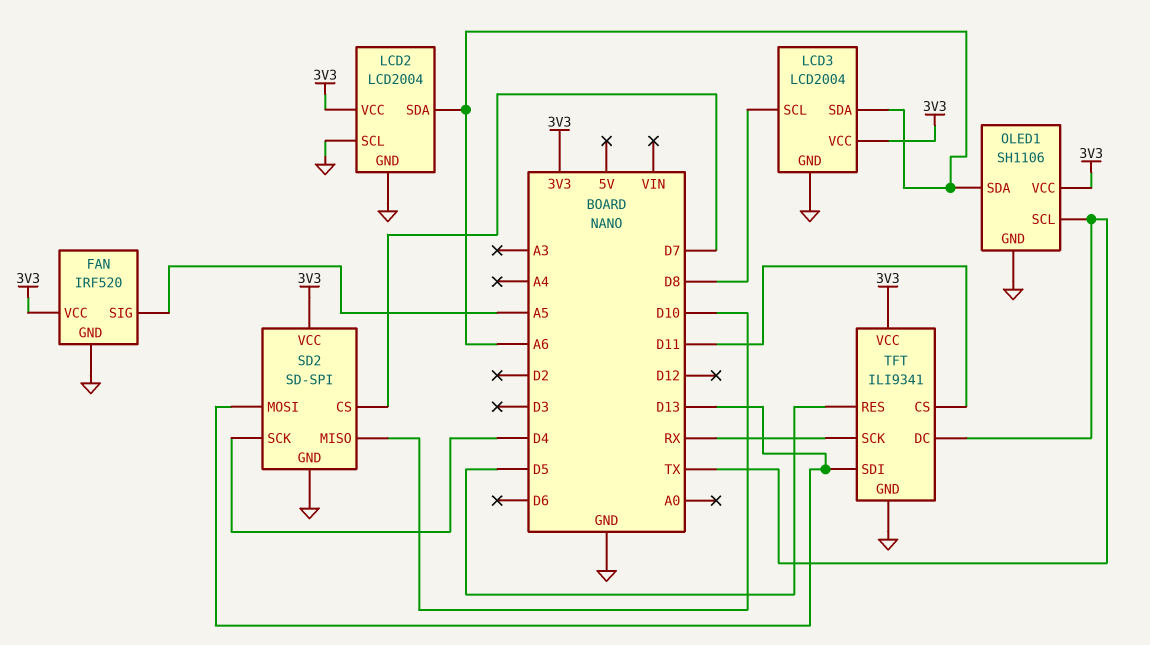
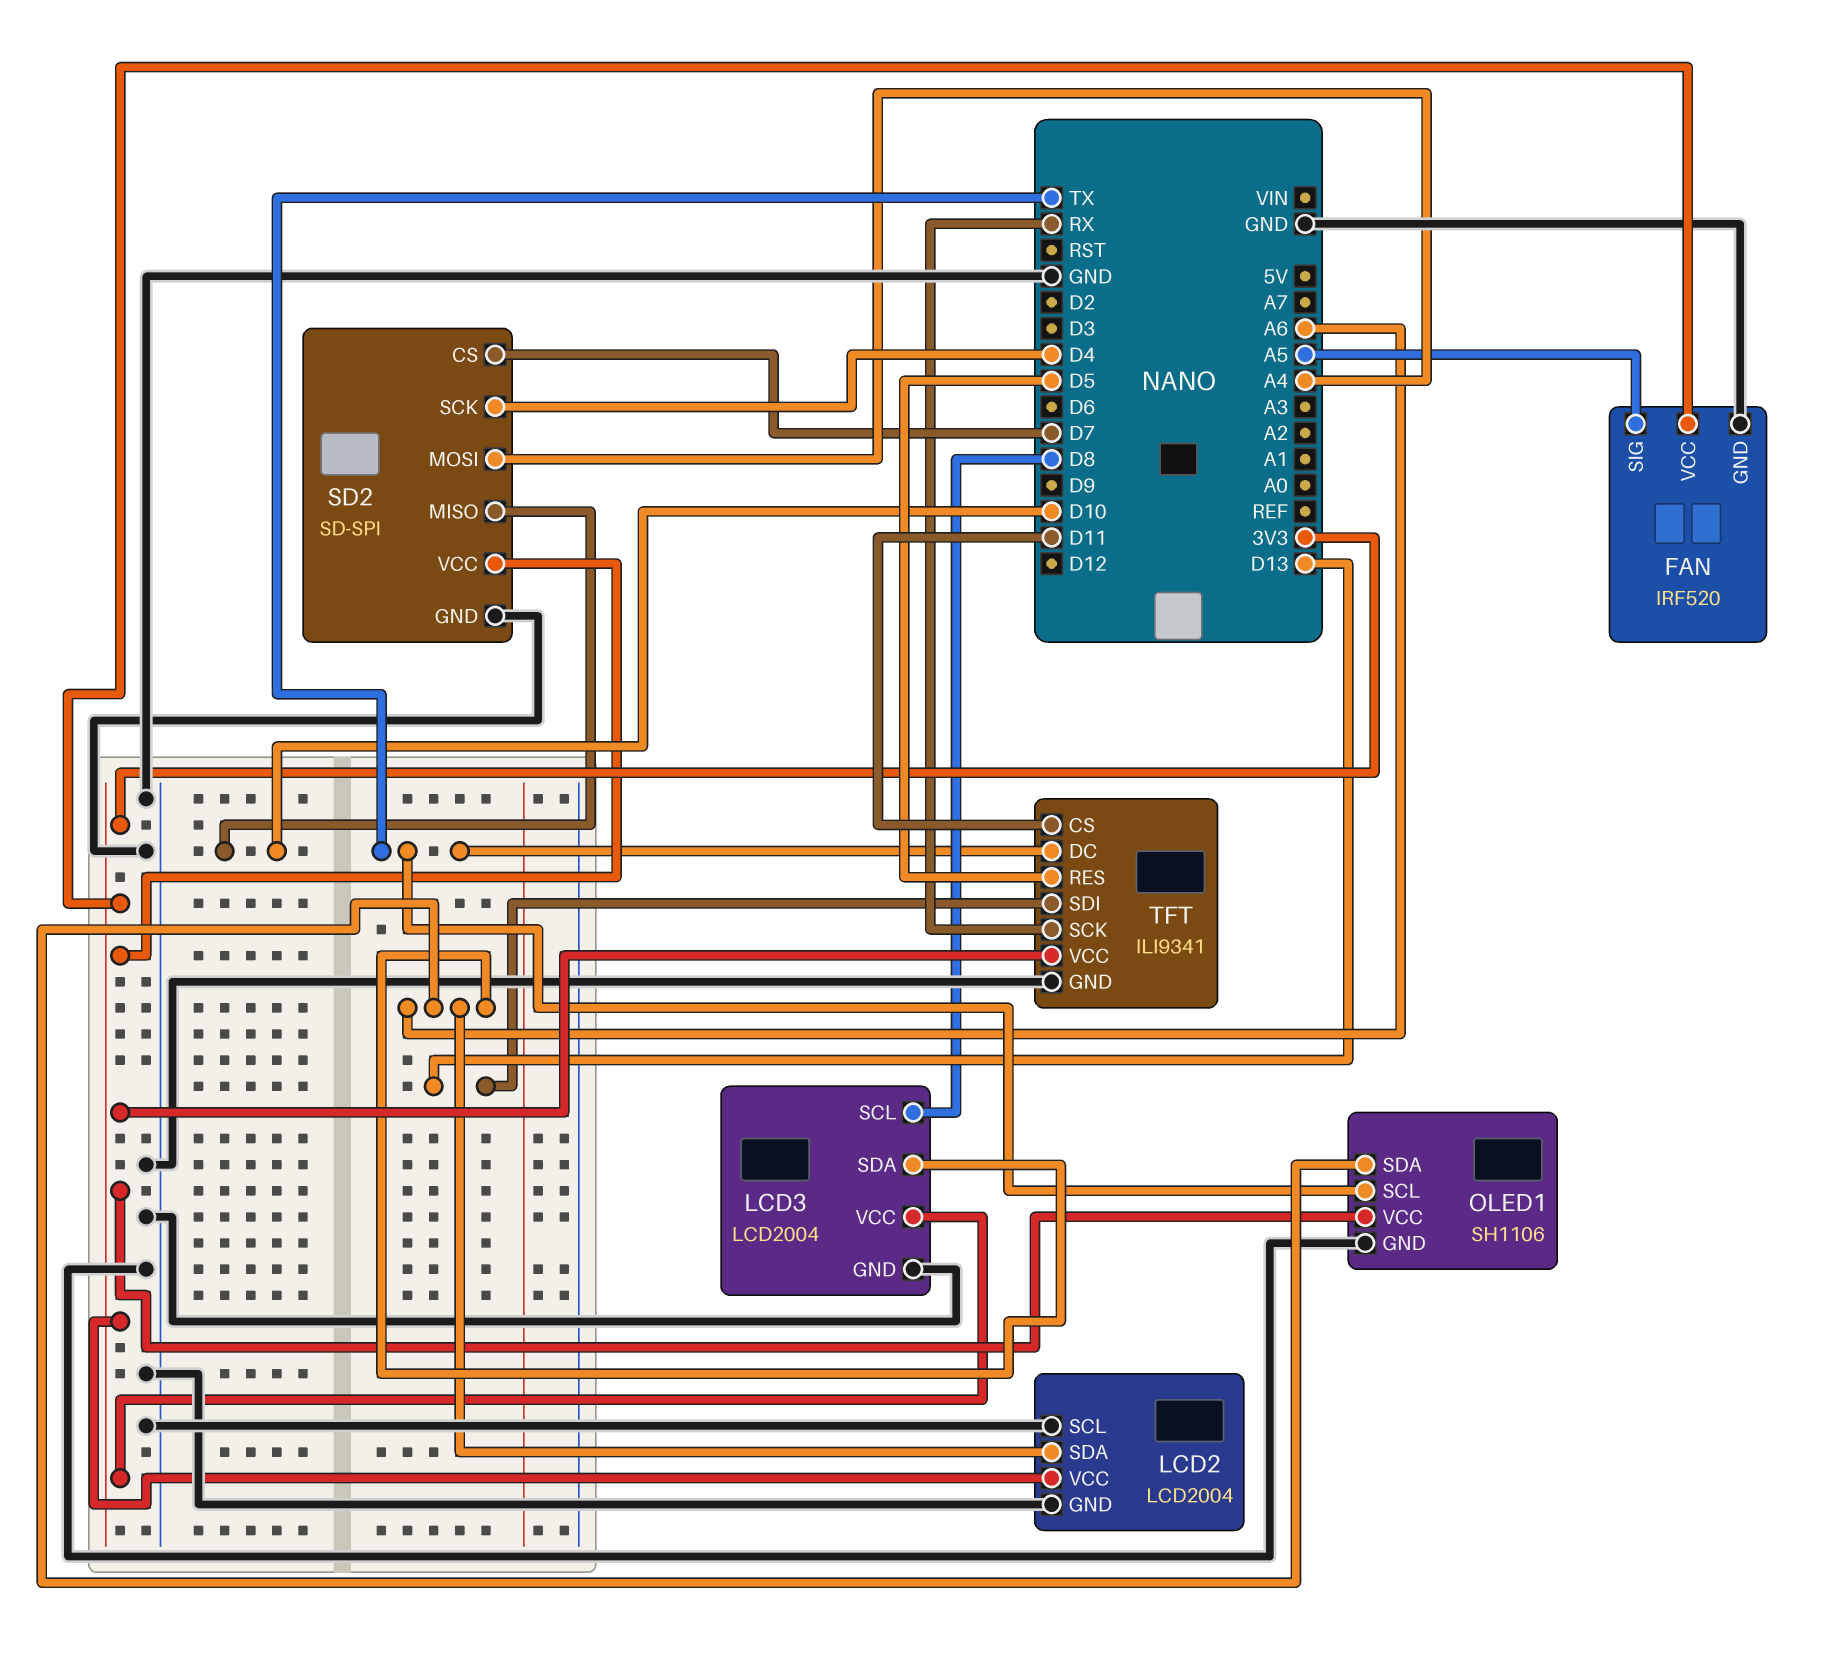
SD2 pin MOSI: D13 -> A4

